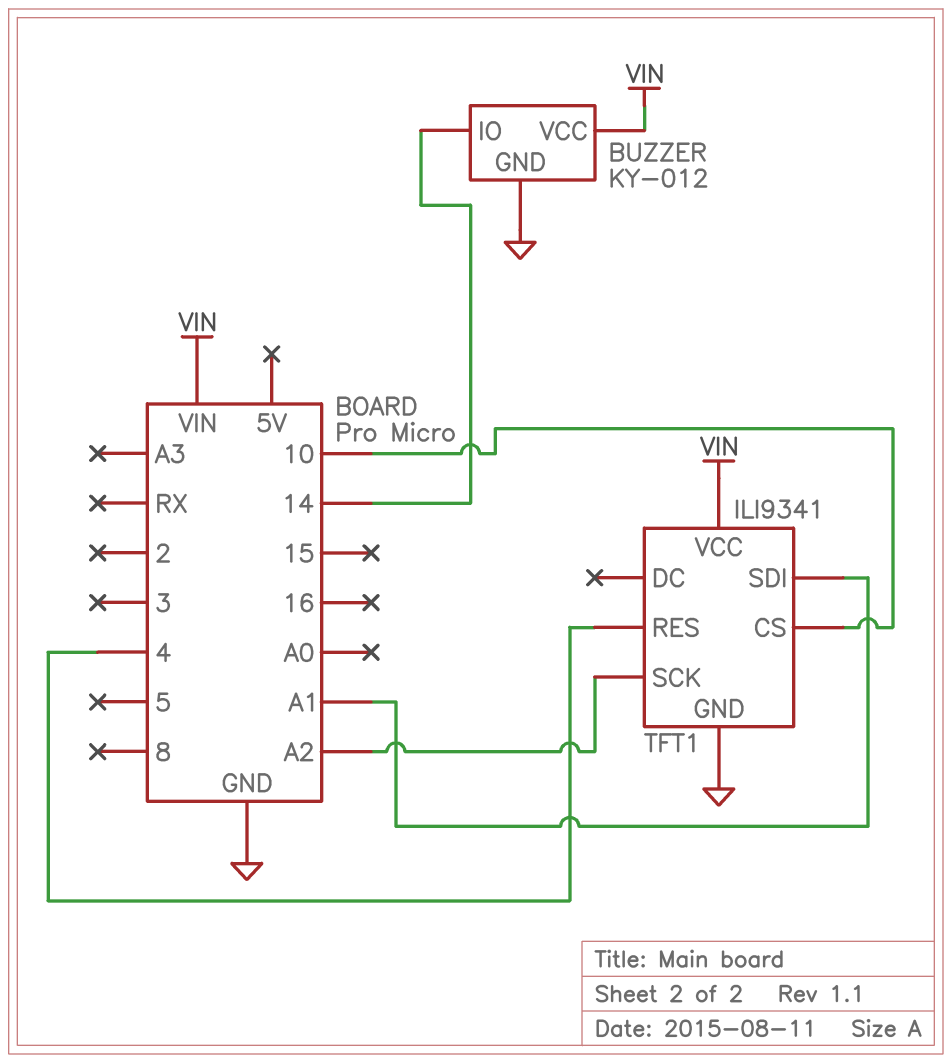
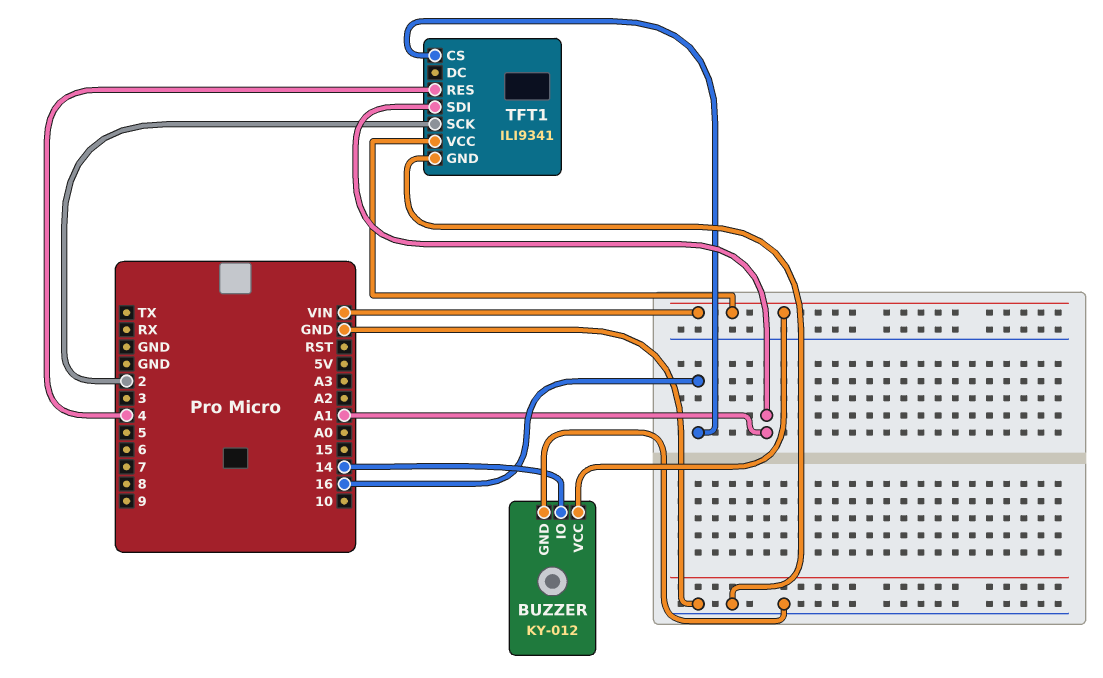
TFT1 pin CS: 10 -> 16
TFT1 pin SCK: A2 -> 2

